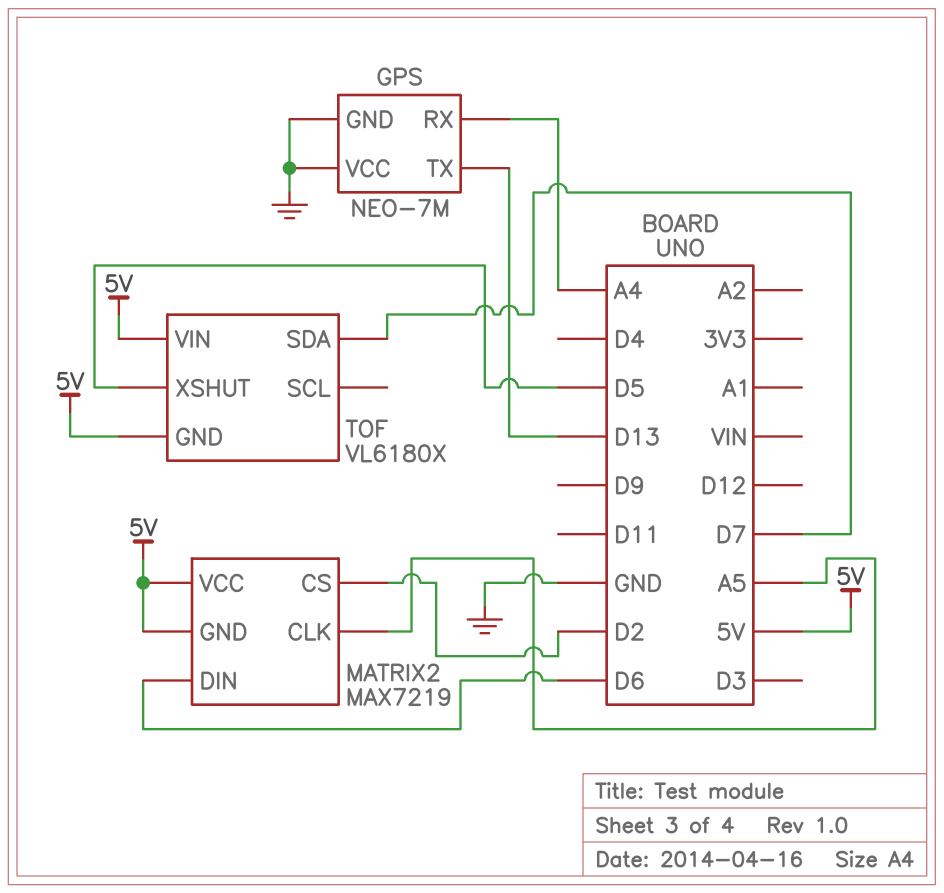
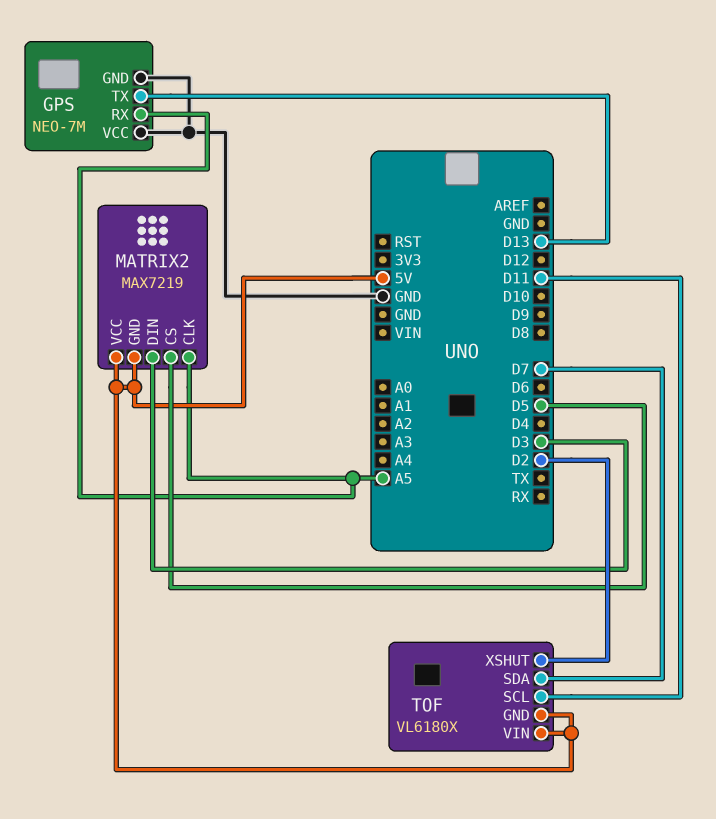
GPS pin RX: A4 -> A5
MATRIX2 pin CS: D2 -> D5
MATRIX2 pin DIN: D6 -> D3
TOF pin SCL: none -> D11
TOF pin XSHUT: D5 -> D2

